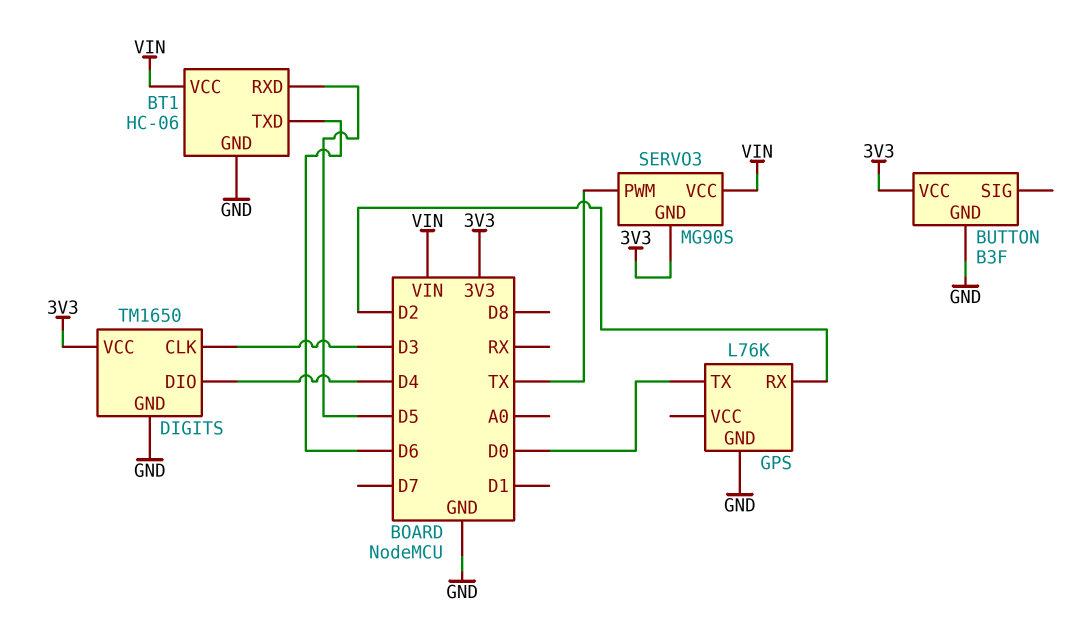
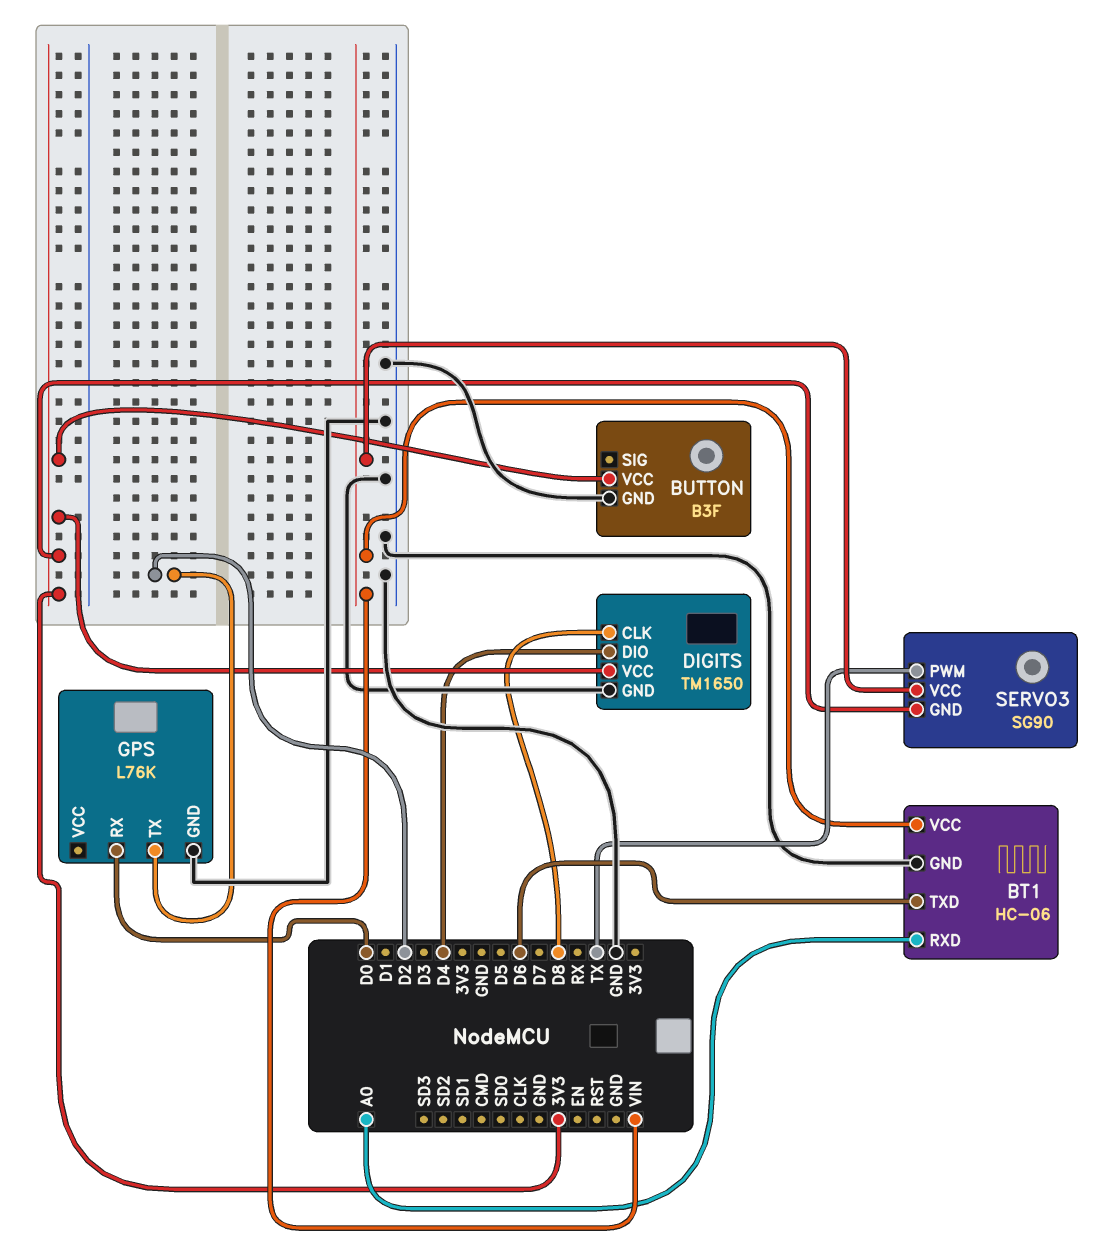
BT1 pin RXD: D5 -> A0
DIGITS pin CLK: D3 -> D8
GPS pin RX: D2 -> D0
GPS pin TX: D0 -> D2
SERVO3: MG90S -> SG90

